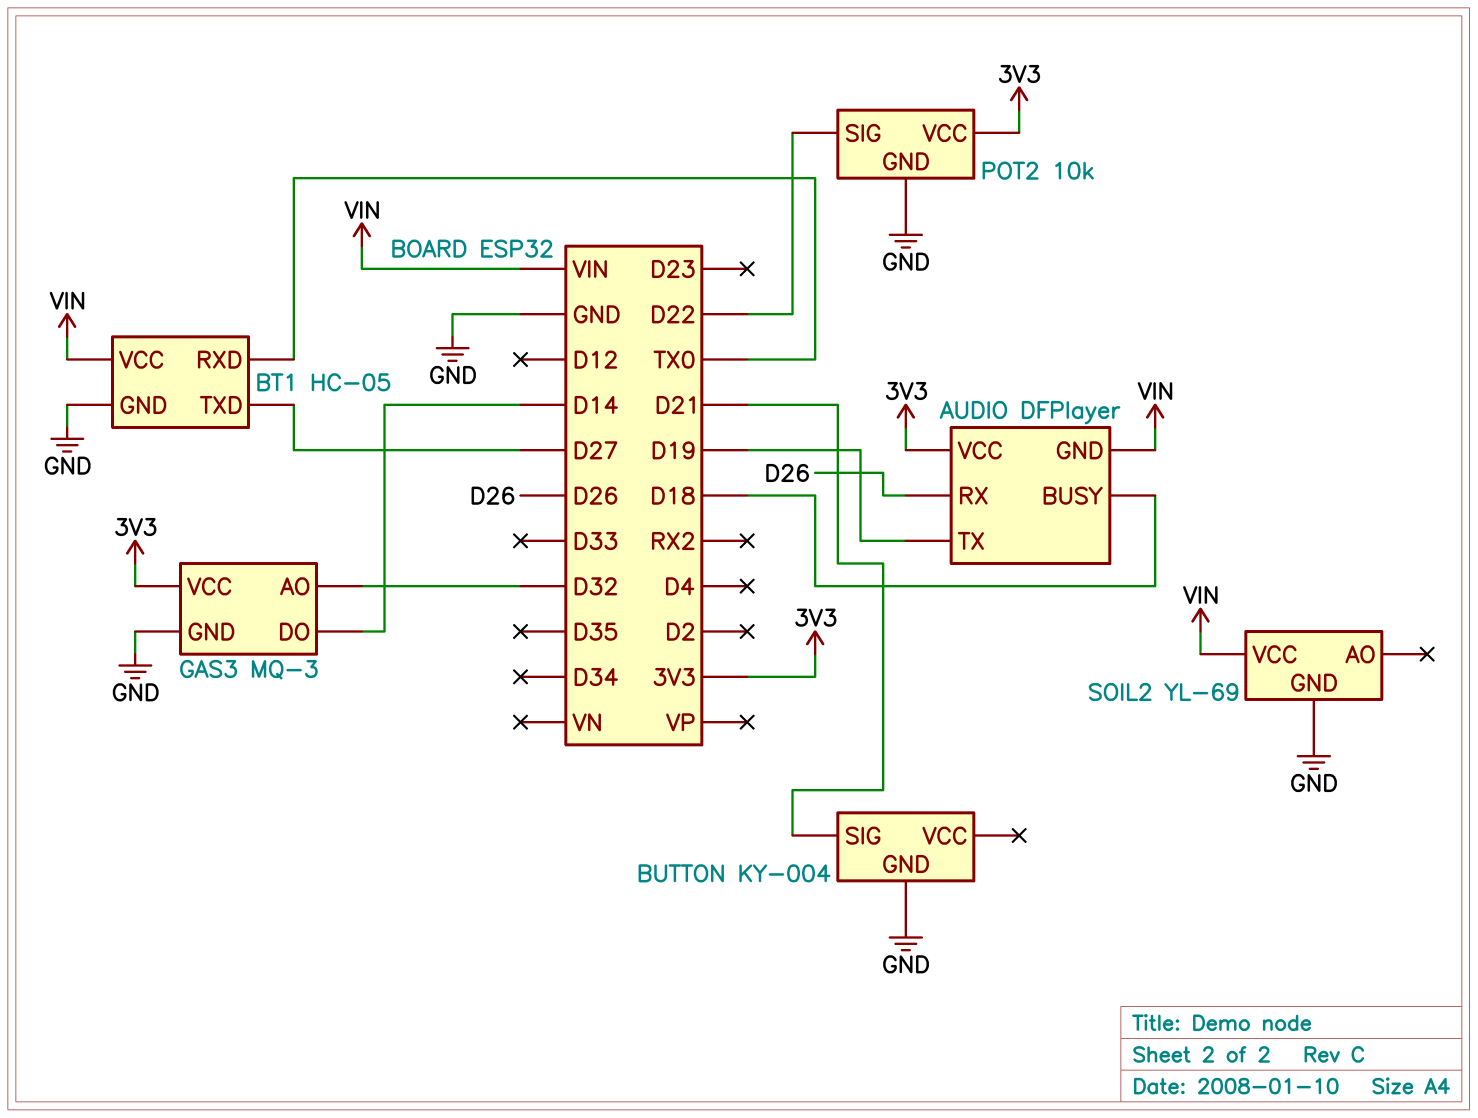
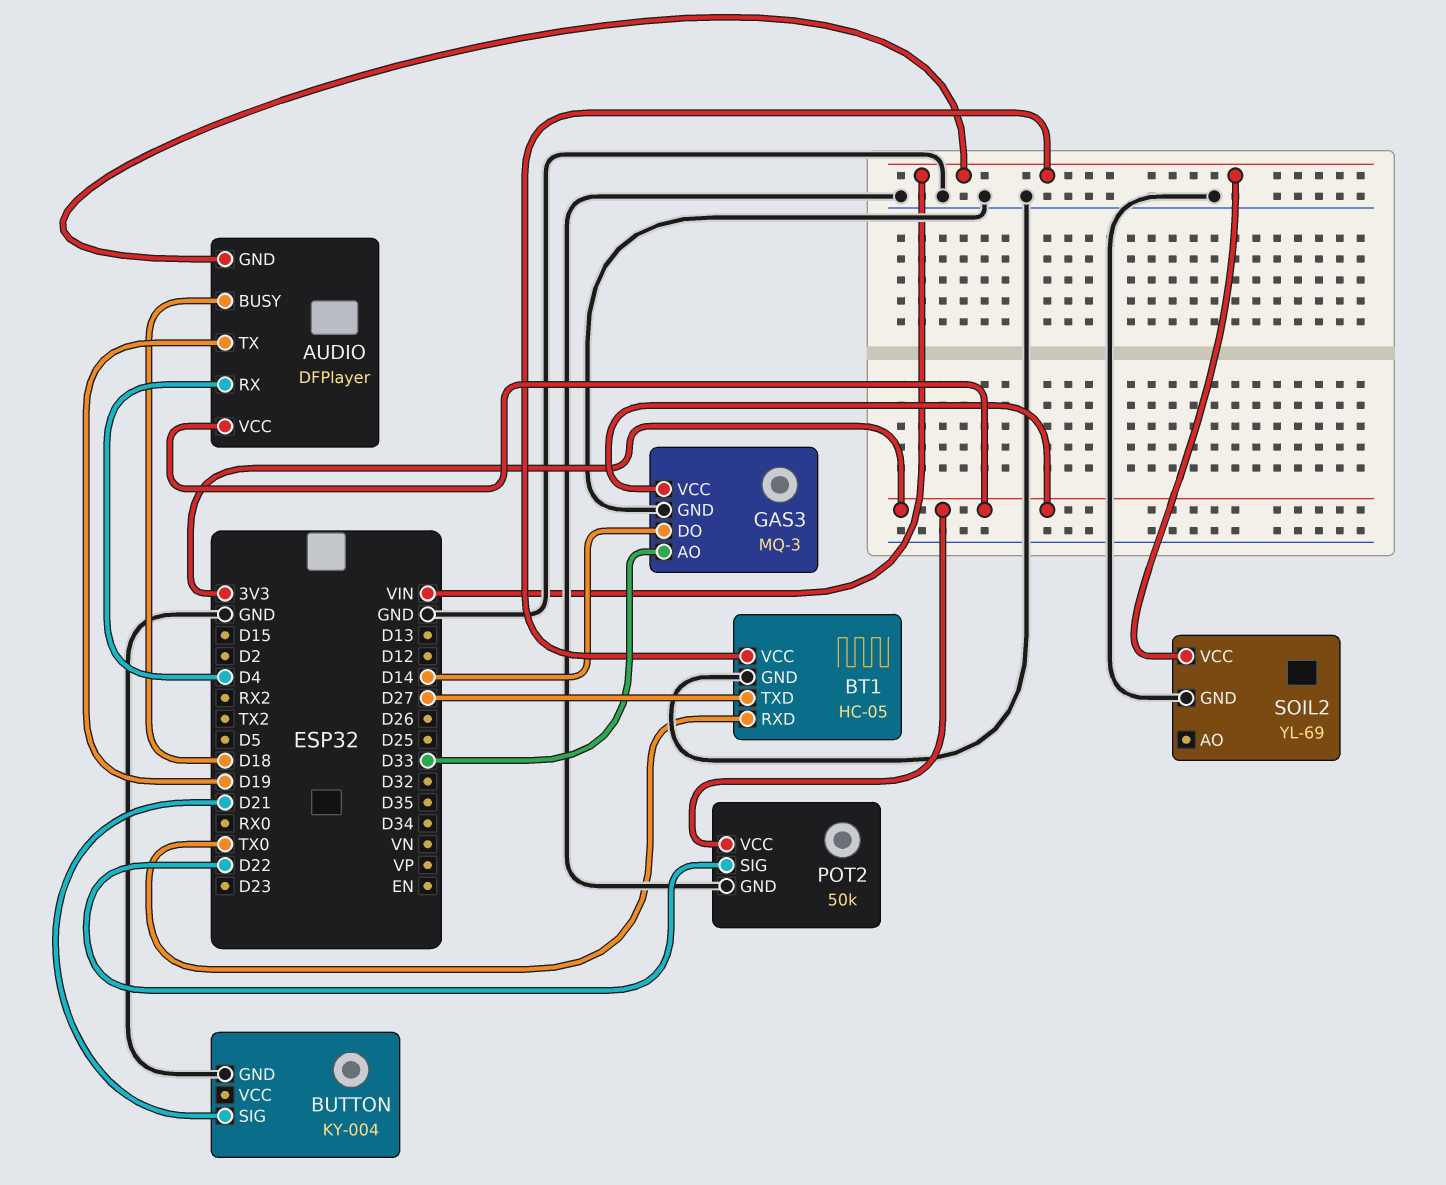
AUDIO pin RX: D26 -> D4
GAS3 pin AO: D32 -> D33
POT2: 10k -> 50k

